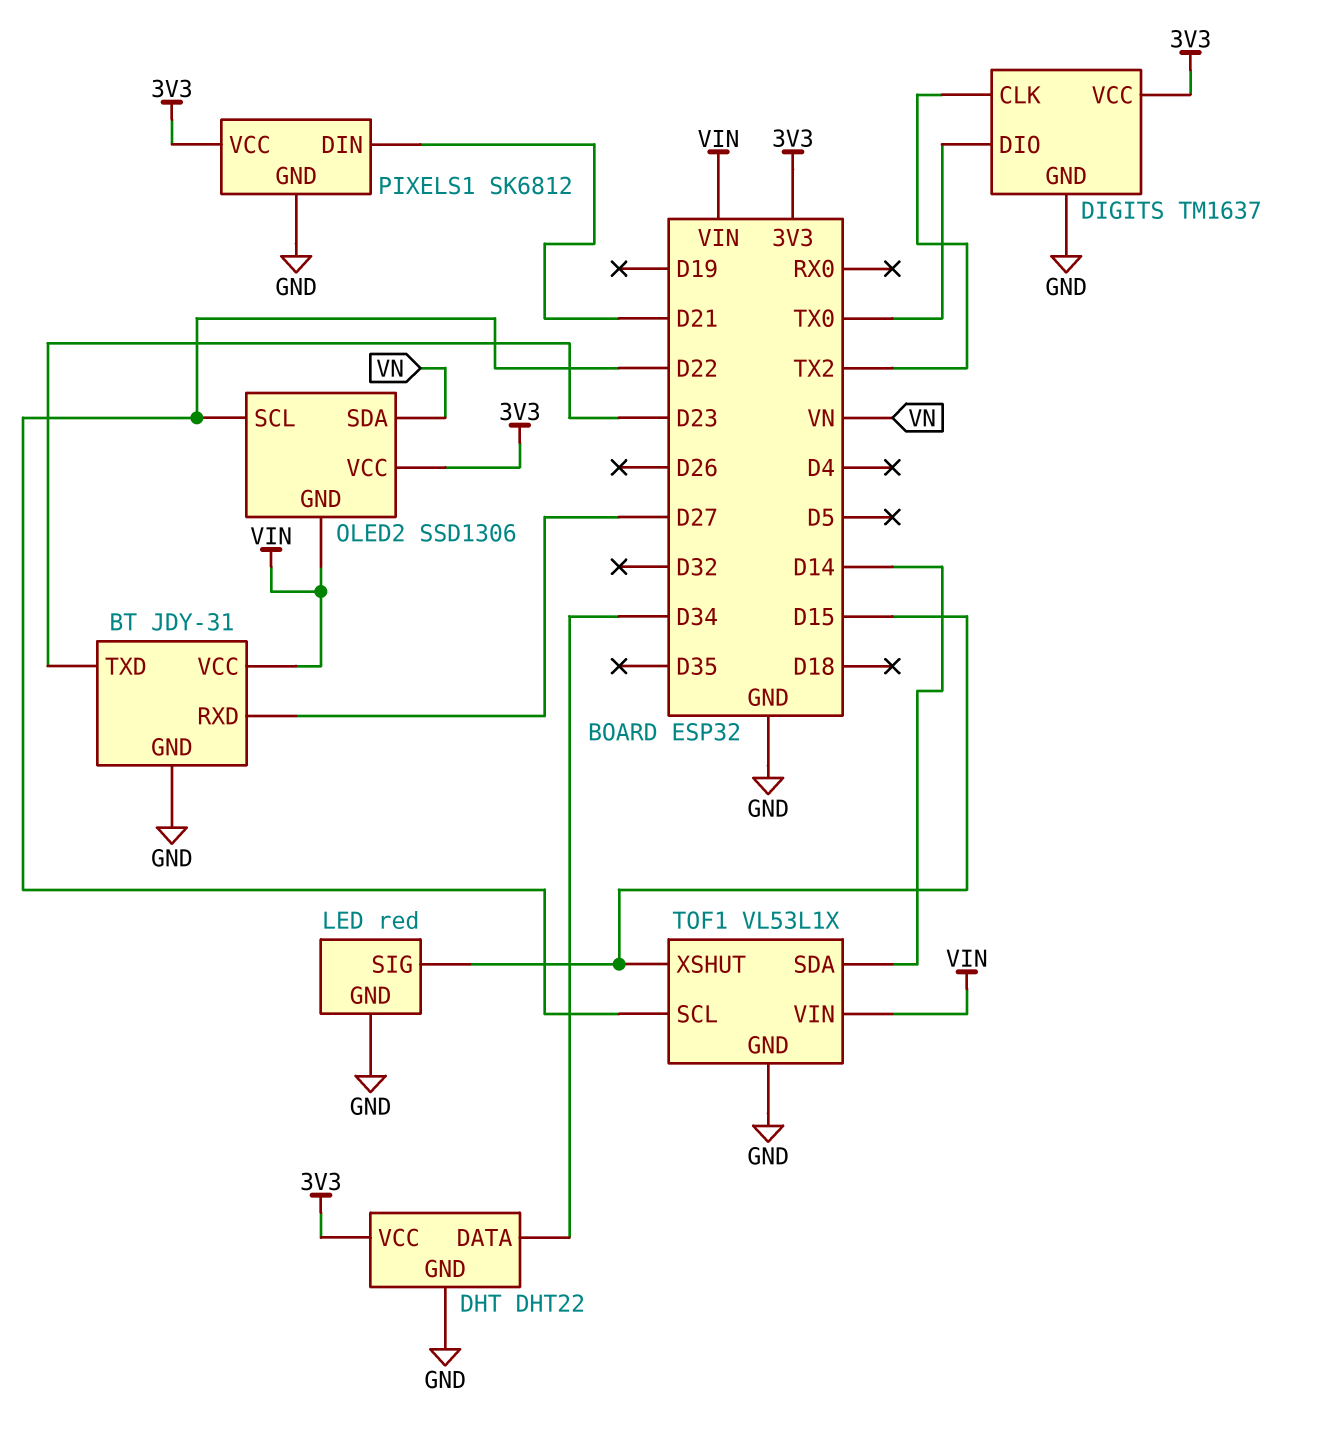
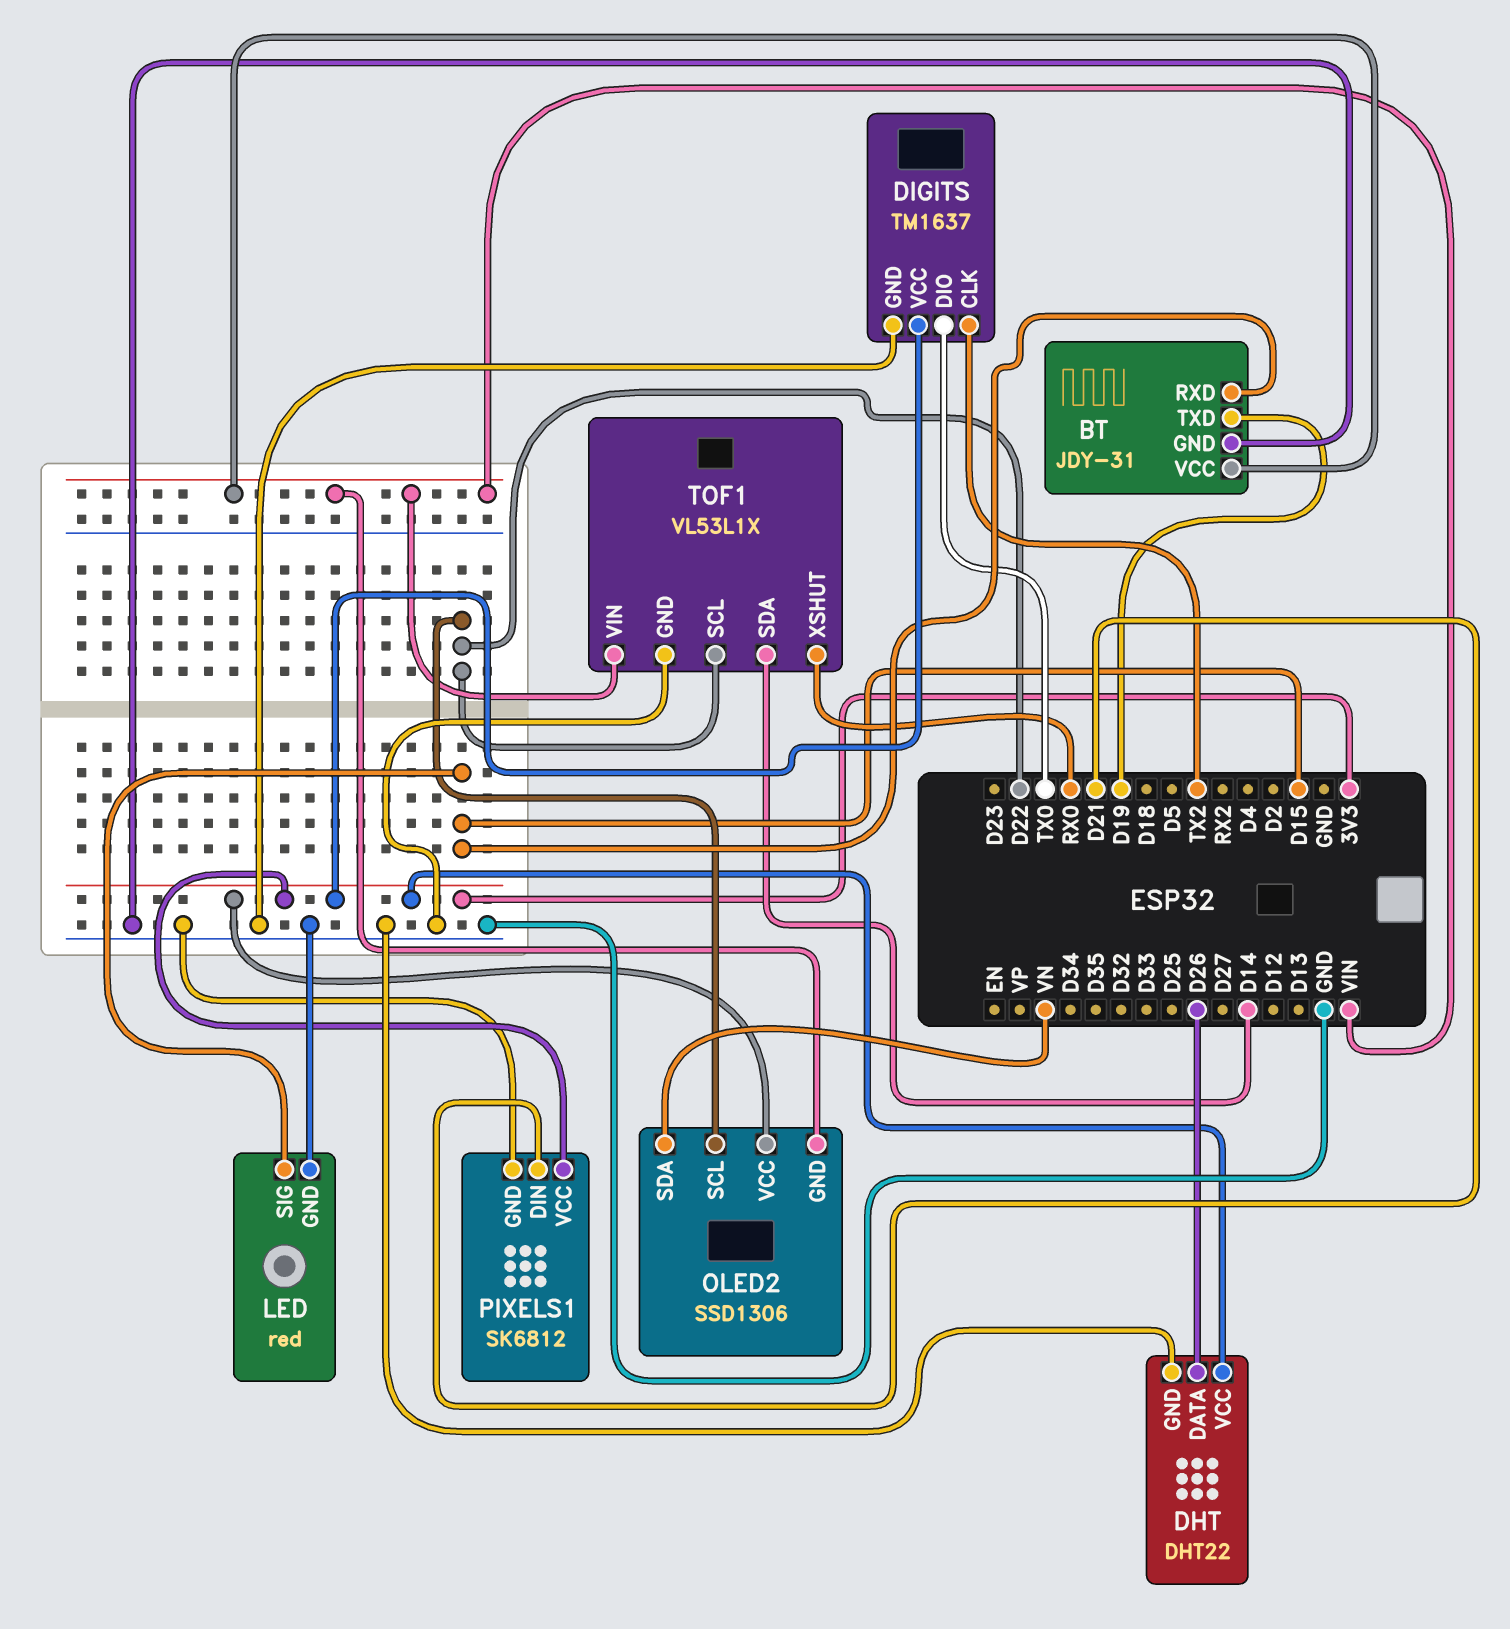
BT pin RXD: D27 -> D15
BT pin TXD: D23 -> D19
DHT pin DATA: D34 -> D26
TOF1 pin XSHUT: D15 -> RX0

